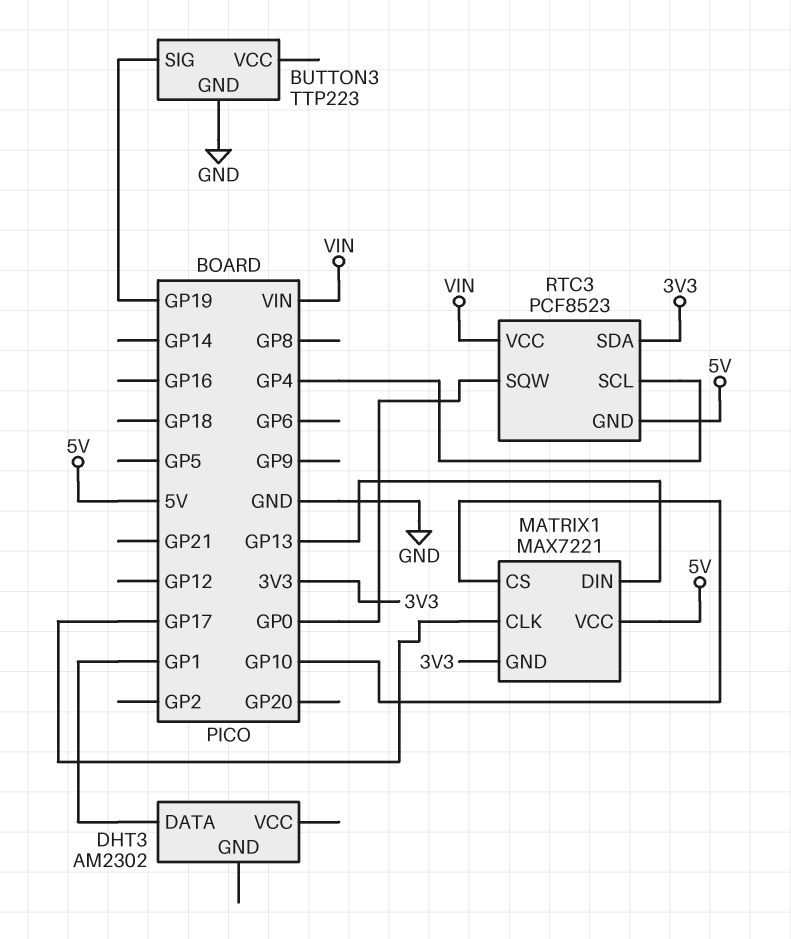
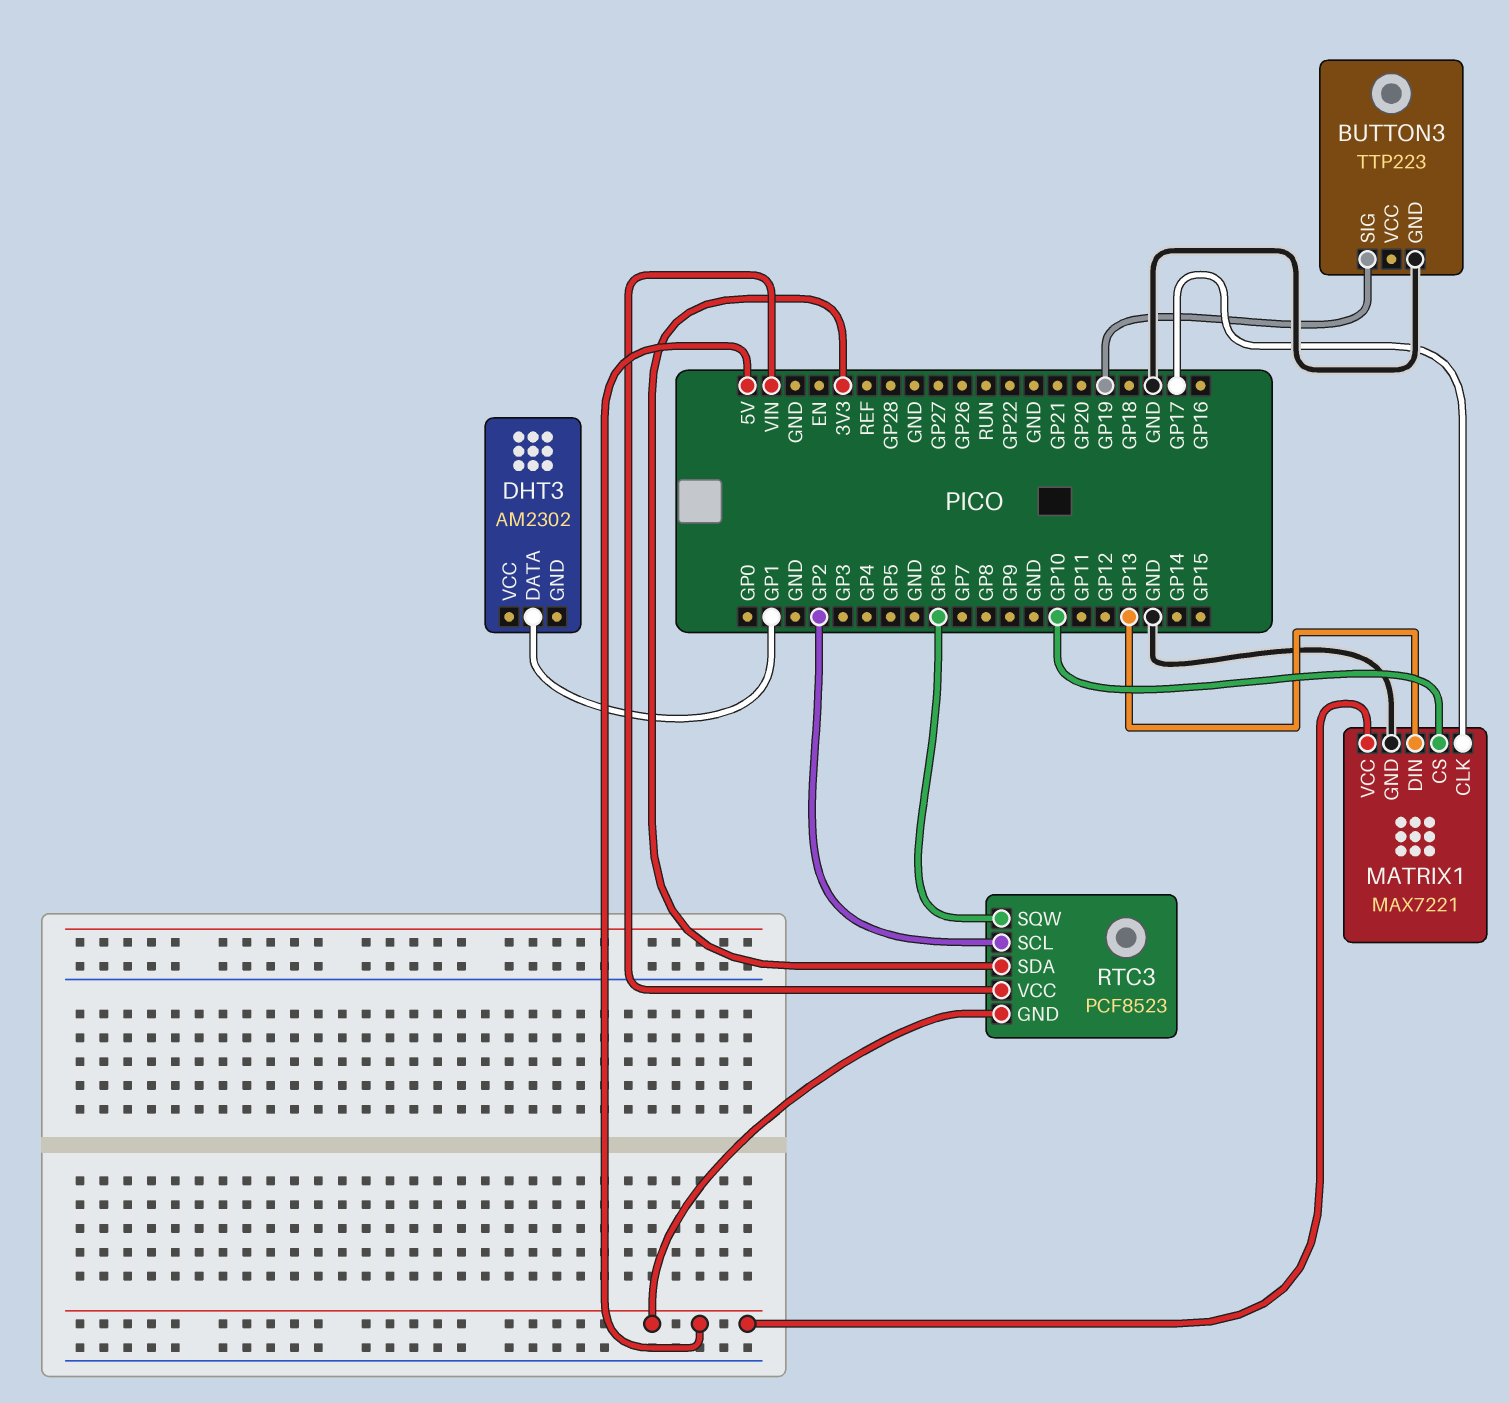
MATRIX1 pin GND: 3V3 -> GND
RTC3 pin SCL: GP4 -> GP2
RTC3 pin SQW: GP0 -> GP6

